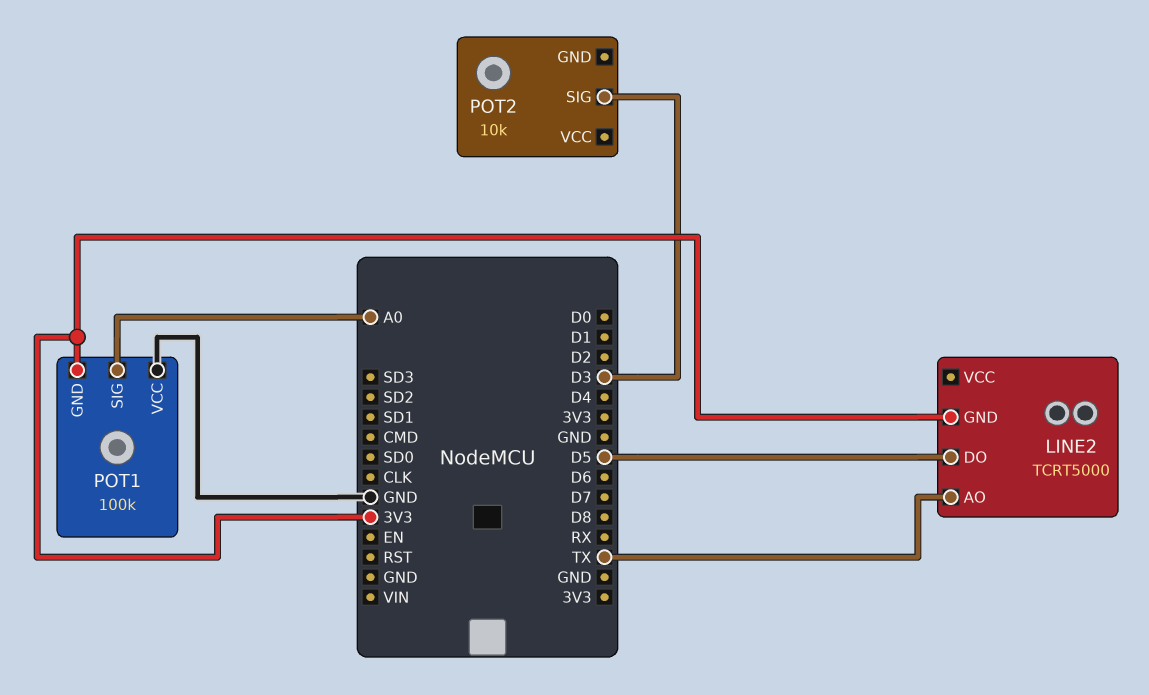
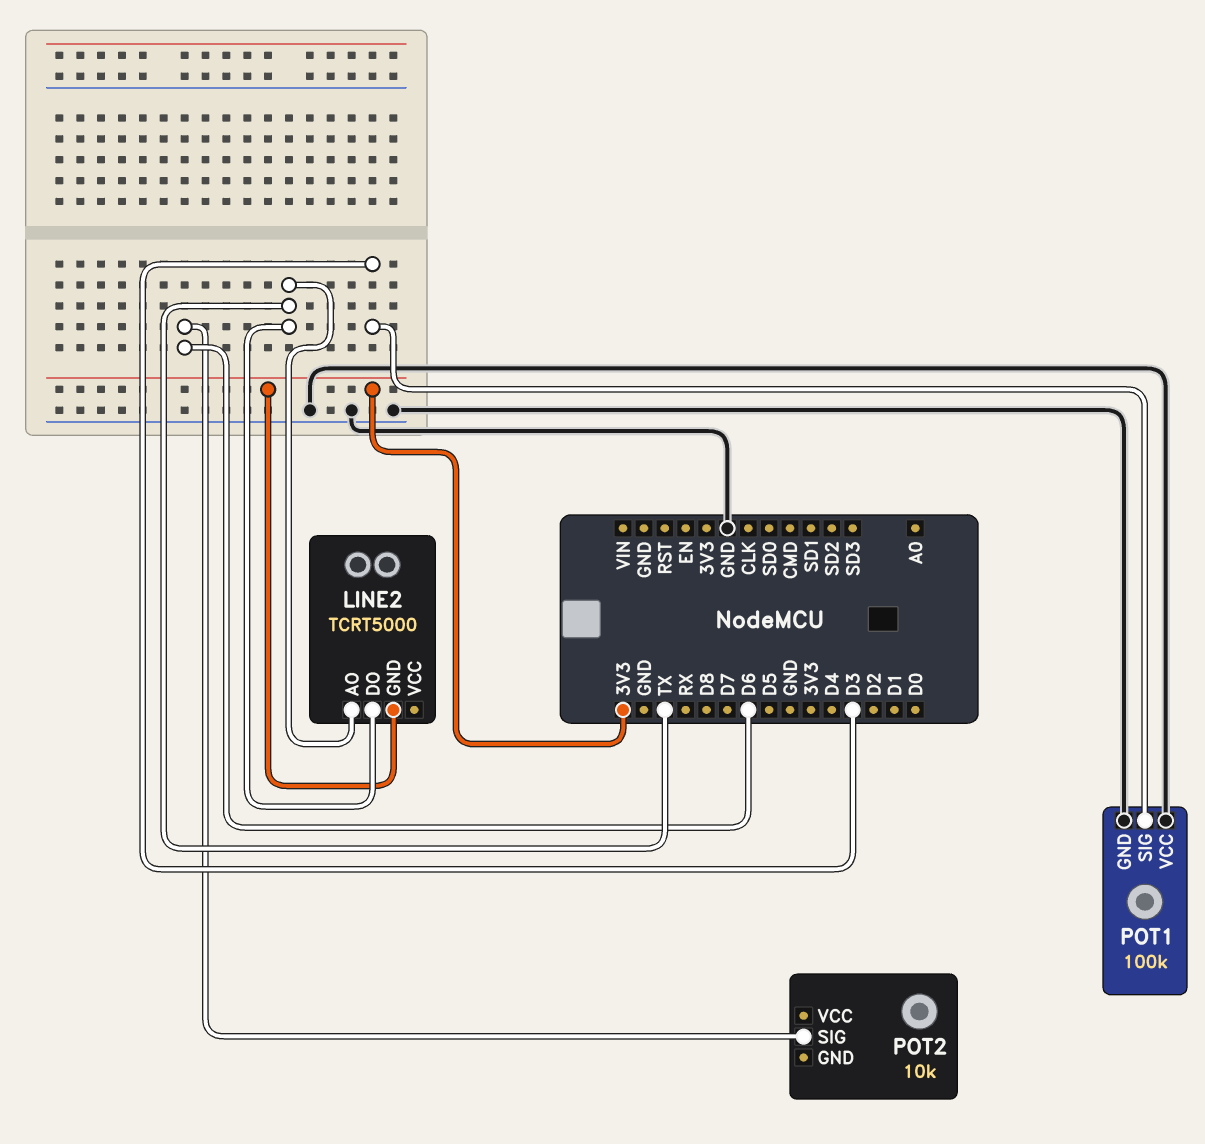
LINE2 pin DO: D5 -> TX
POT1 pin GND: 3V3 -> GND
POT1 pin SIG: A0 -> D3
POT2 pin SIG: D3 -> D6

